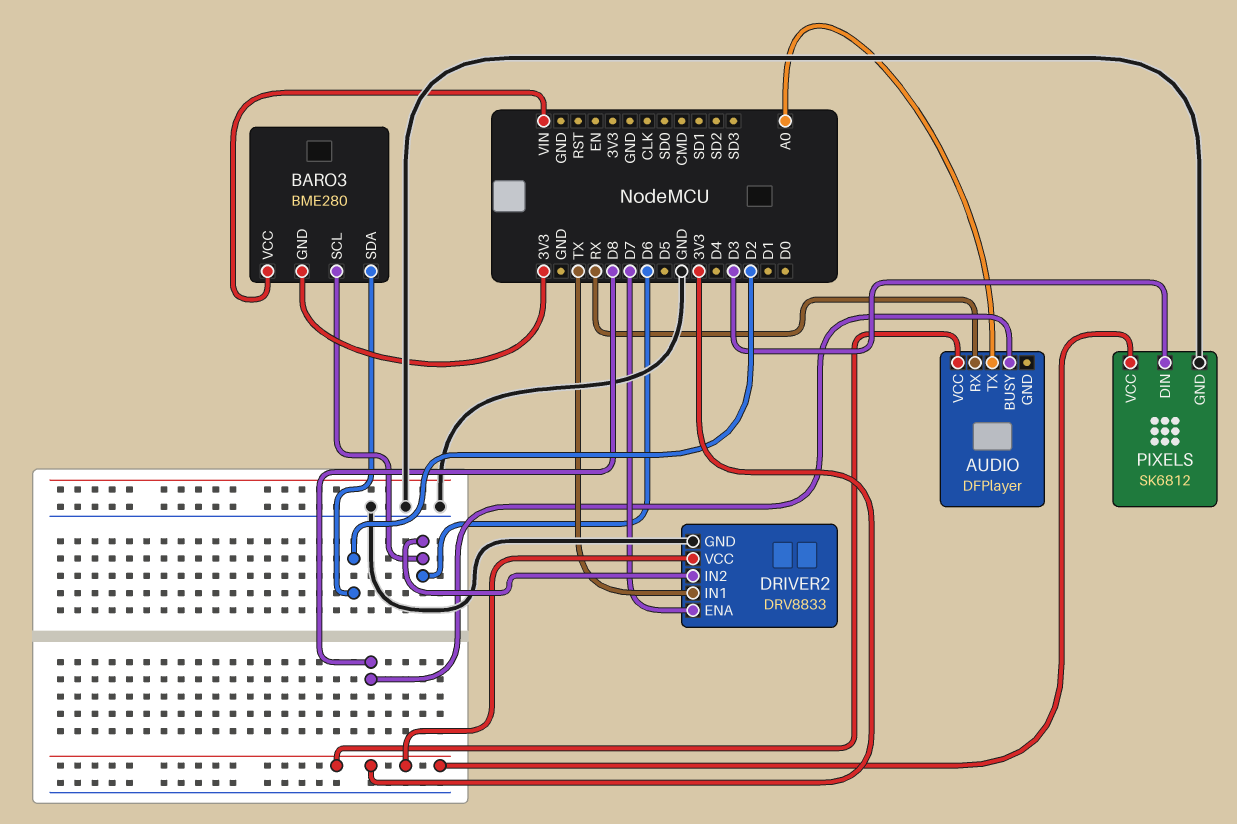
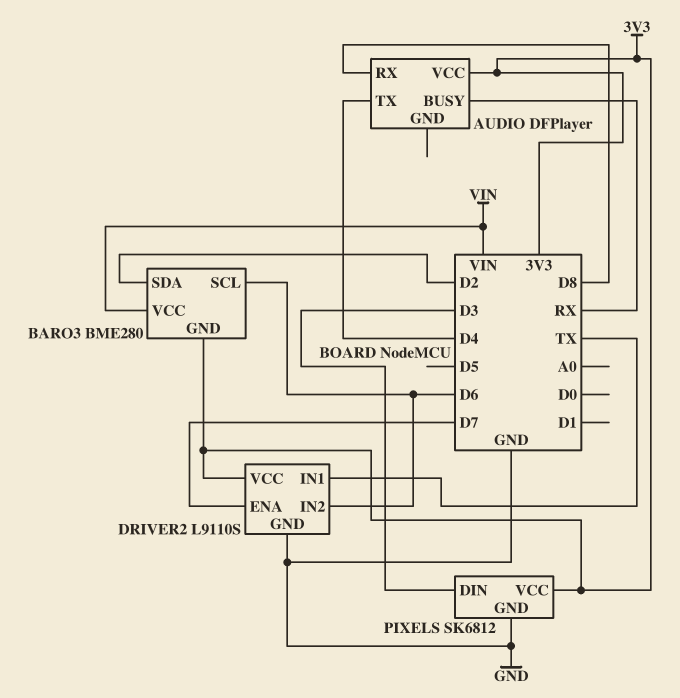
AUDIO pin BUSY: D8 -> RX
AUDIO pin RX: RX -> D8
AUDIO pin TX: A0 -> D4
DRIVER2: DRV8833 -> L9110S

